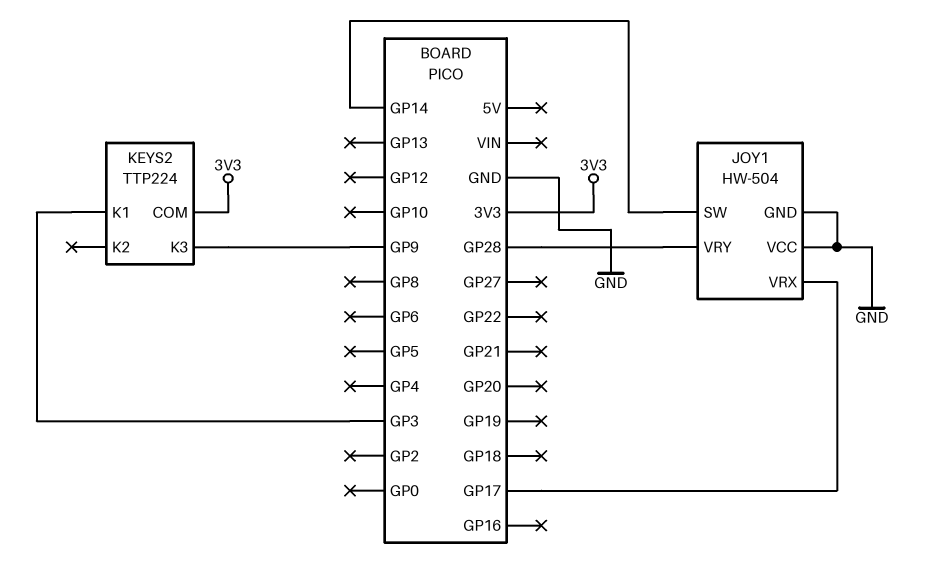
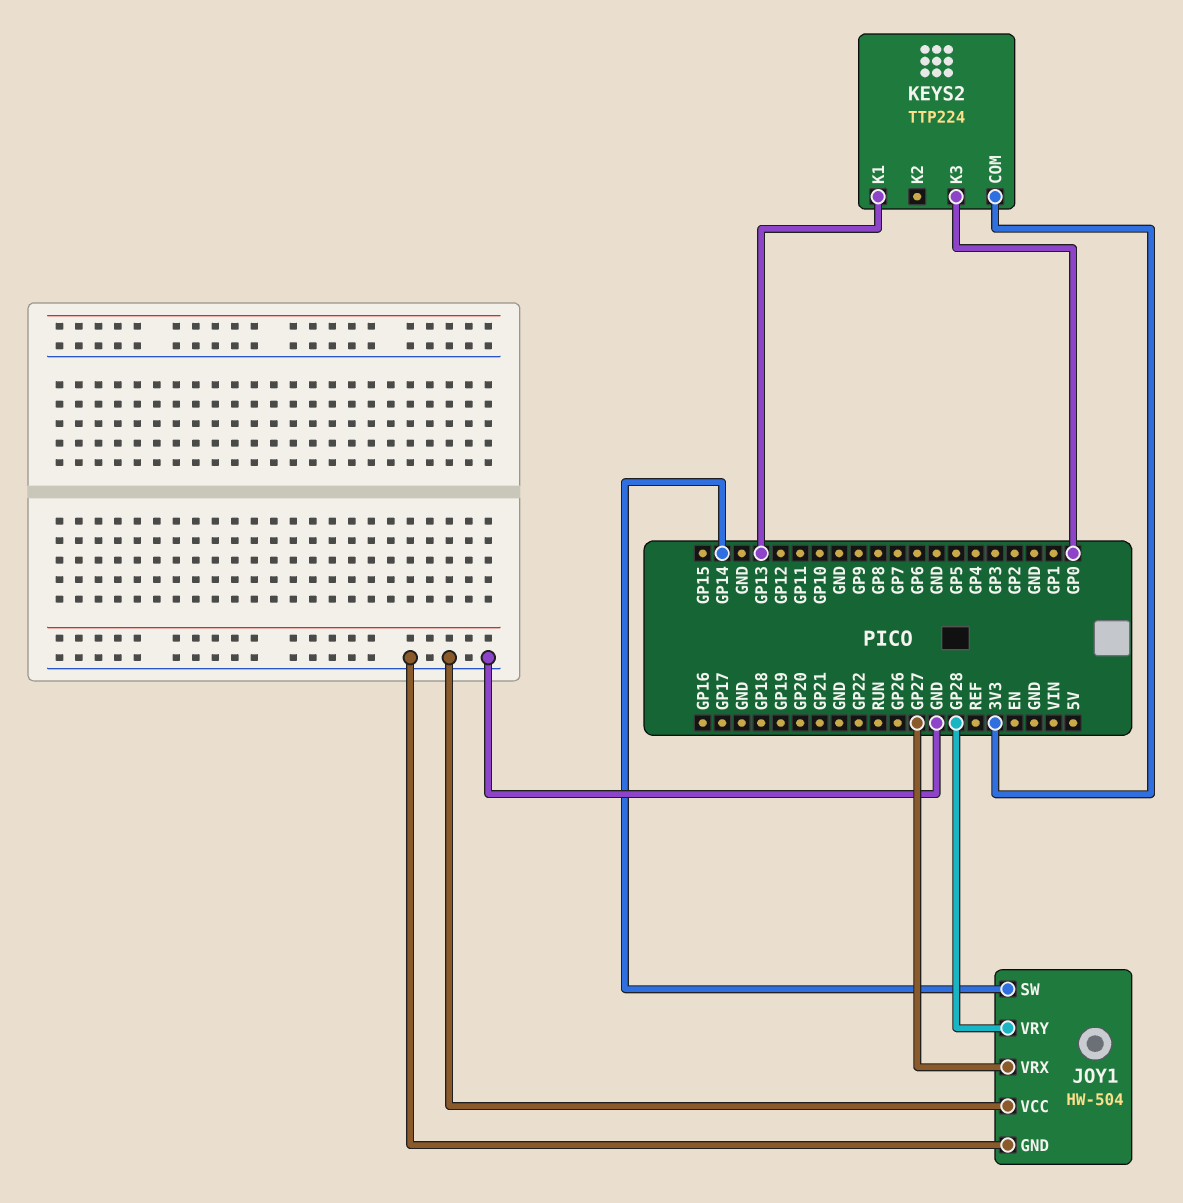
JOY1 pin VRX: GP17 -> GP27
KEYS2 pin K1: GP3 -> GP13
KEYS2 pin K3: GP9 -> GP0

